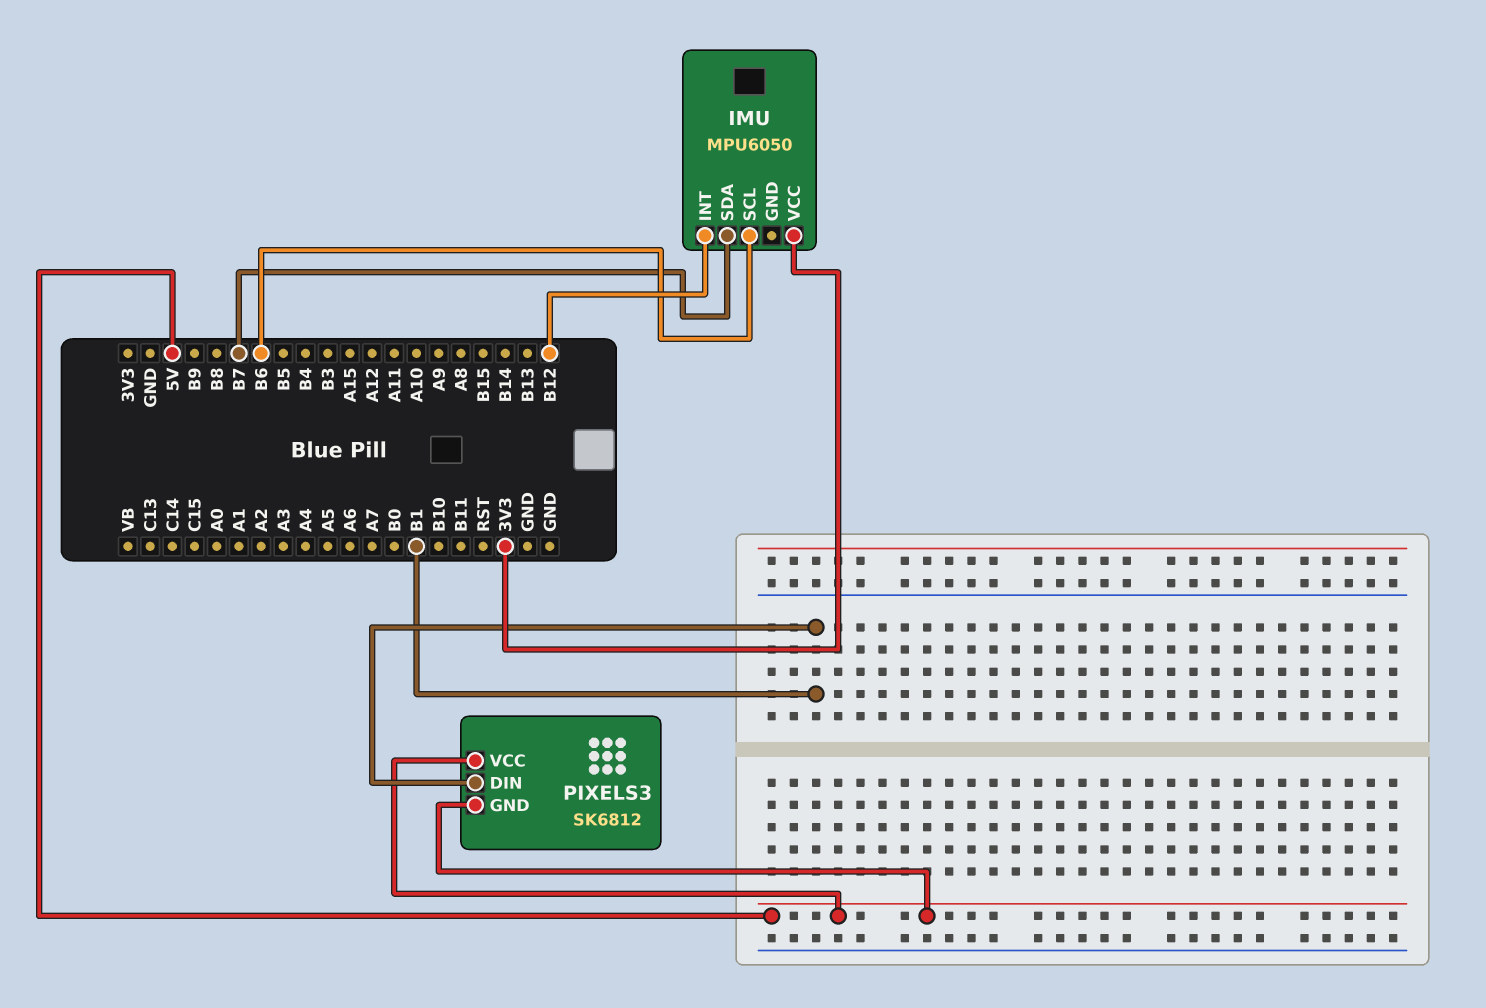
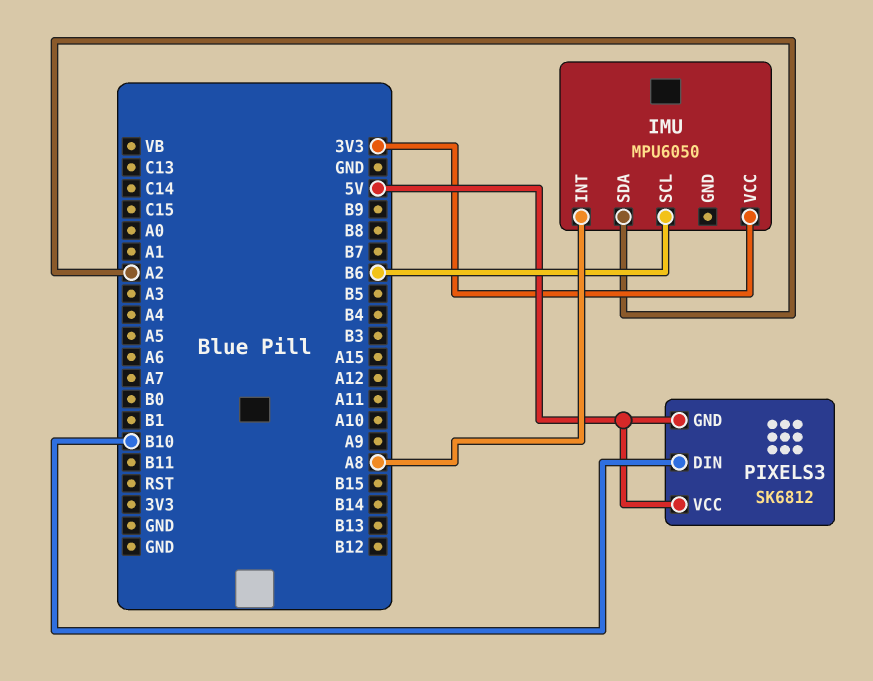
IMU pin INT: B12 -> A8
IMU pin SDA: B7 -> A2
PIXELS3 pin DIN: B1 -> B10

